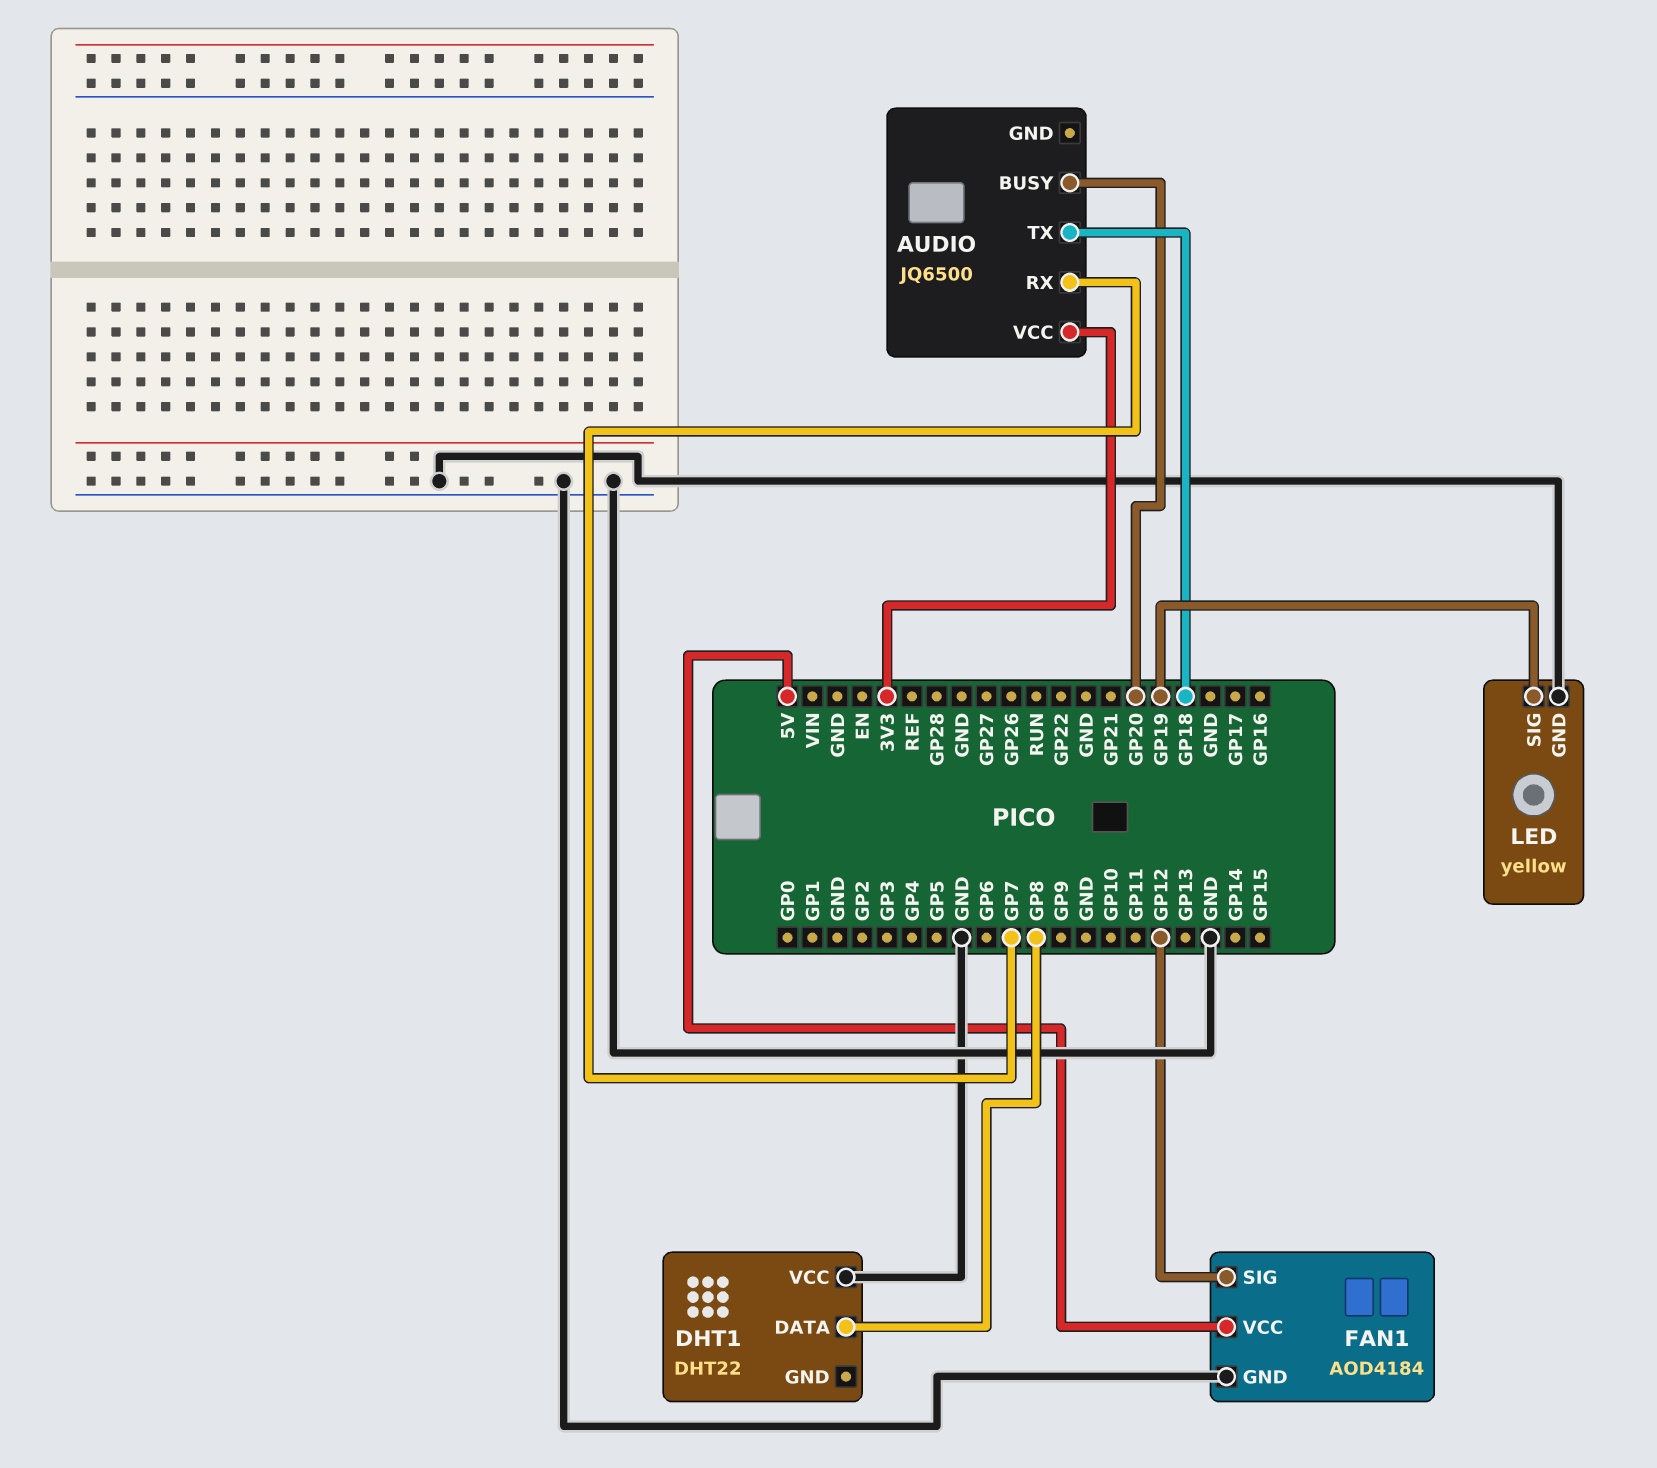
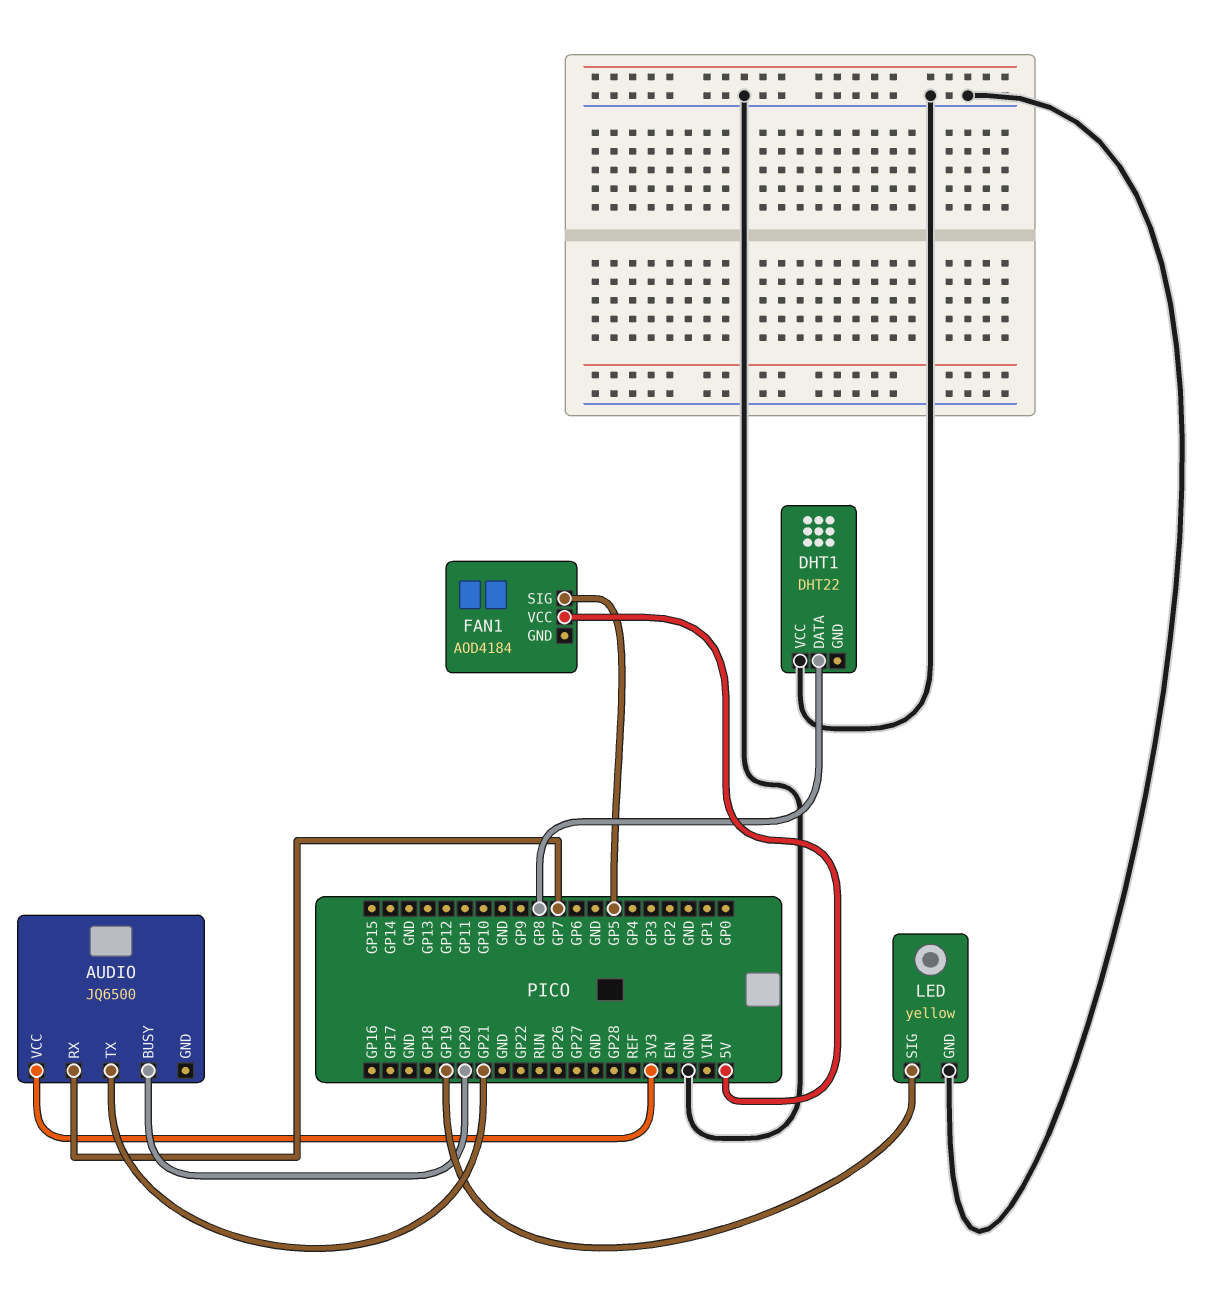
AUDIO pin TX: GP18 -> GP21
FAN1 pin GND: GND -> none
FAN1 pin SIG: GP12 -> GP5

